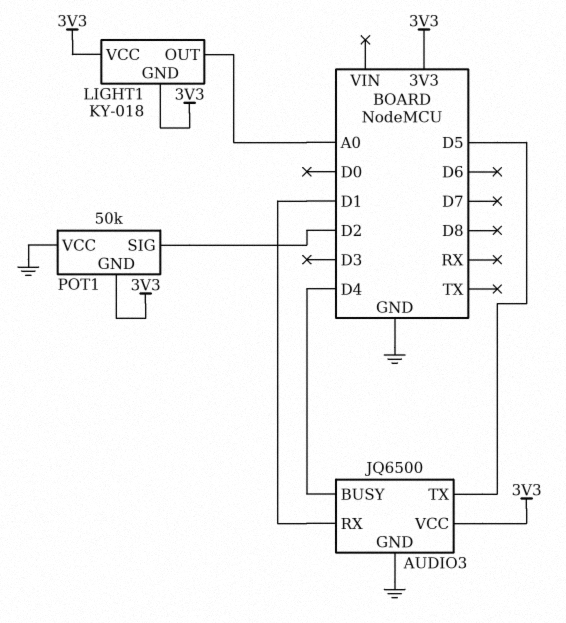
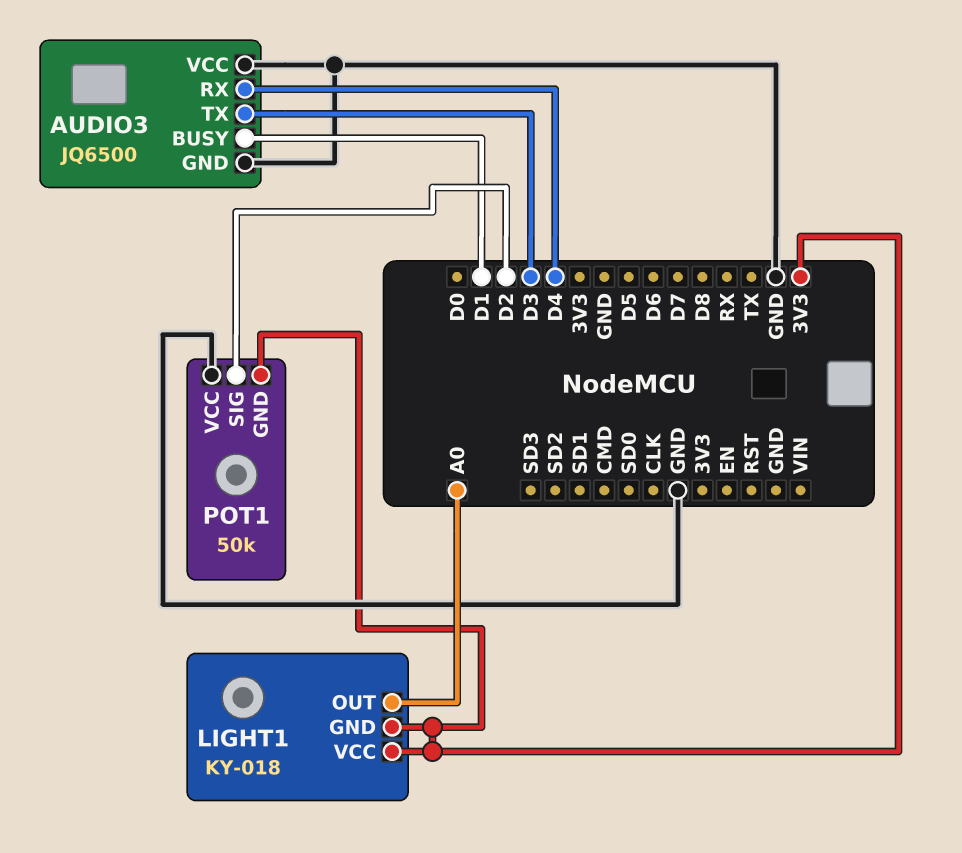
AUDIO3 pin BUSY: D4 -> D1
AUDIO3 pin RX: D1 -> D4
AUDIO3 pin TX: D5 -> D3
AUDIO3 pin VCC: 3V3 -> GND

